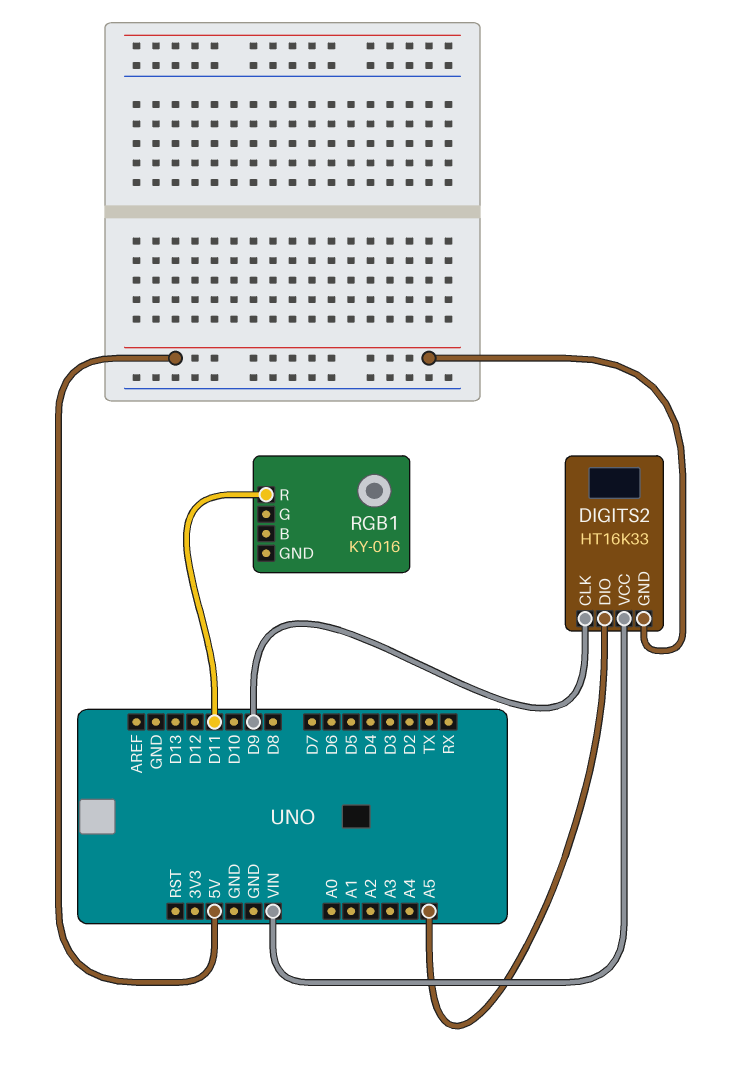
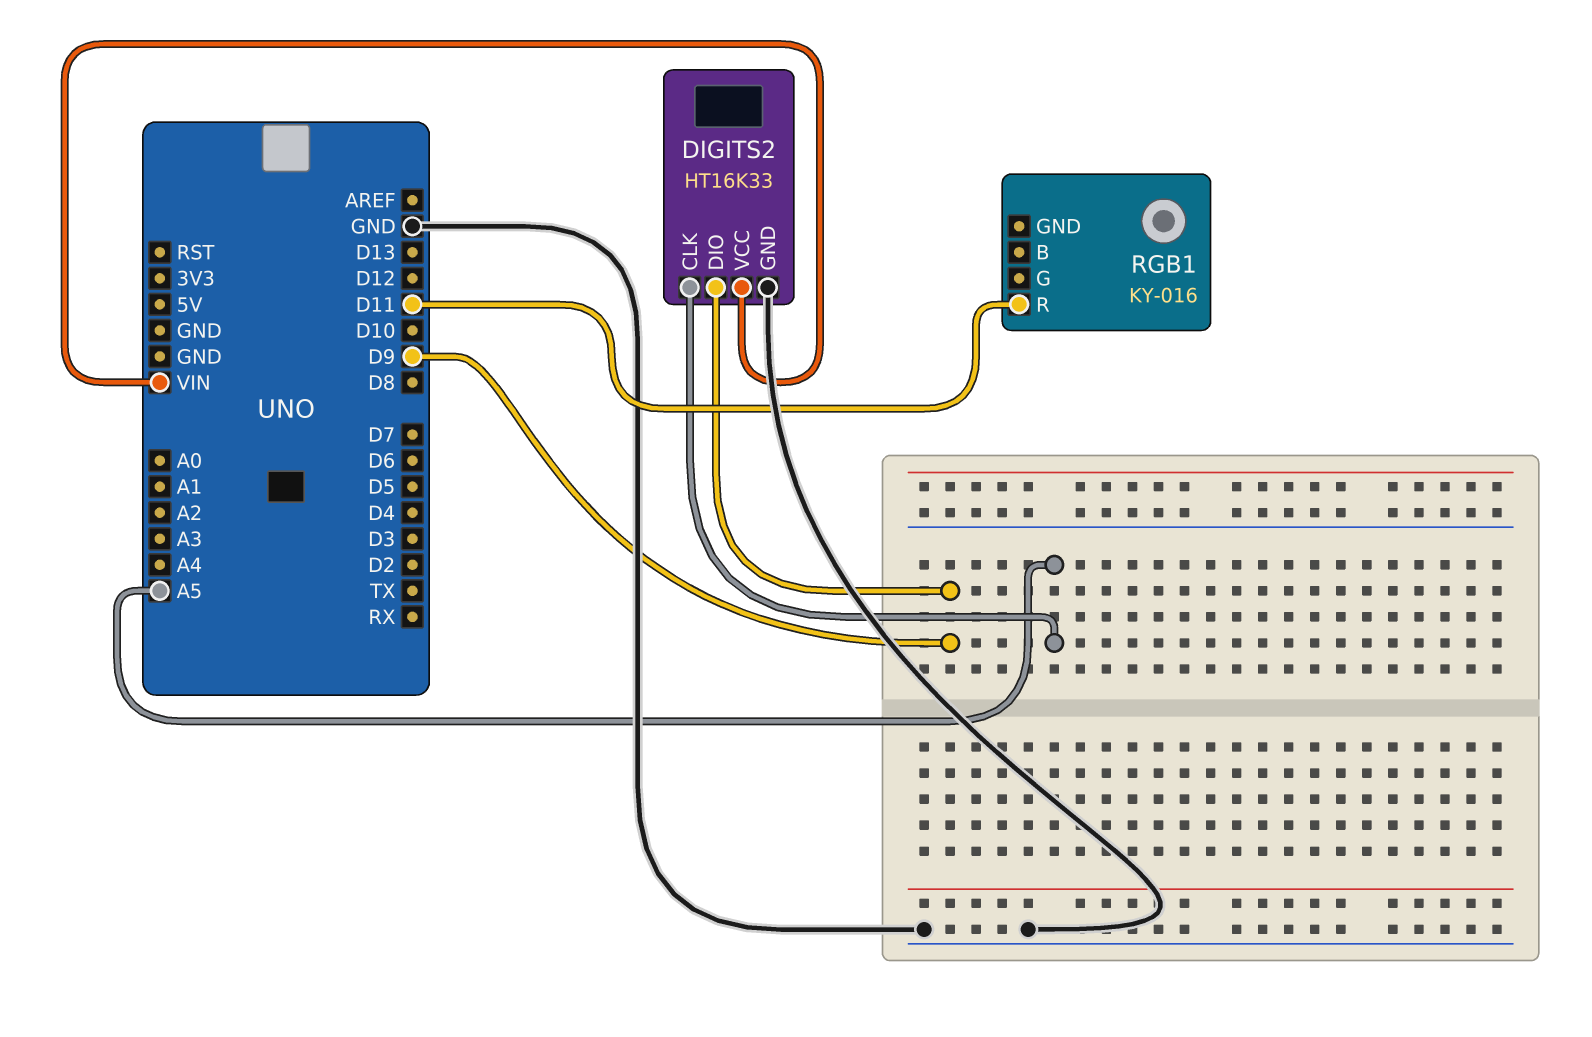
DIGITS2 pin CLK: D9 -> A5
DIGITS2 pin DIO: A5 -> D9
DIGITS2 pin GND: 5V -> GND

